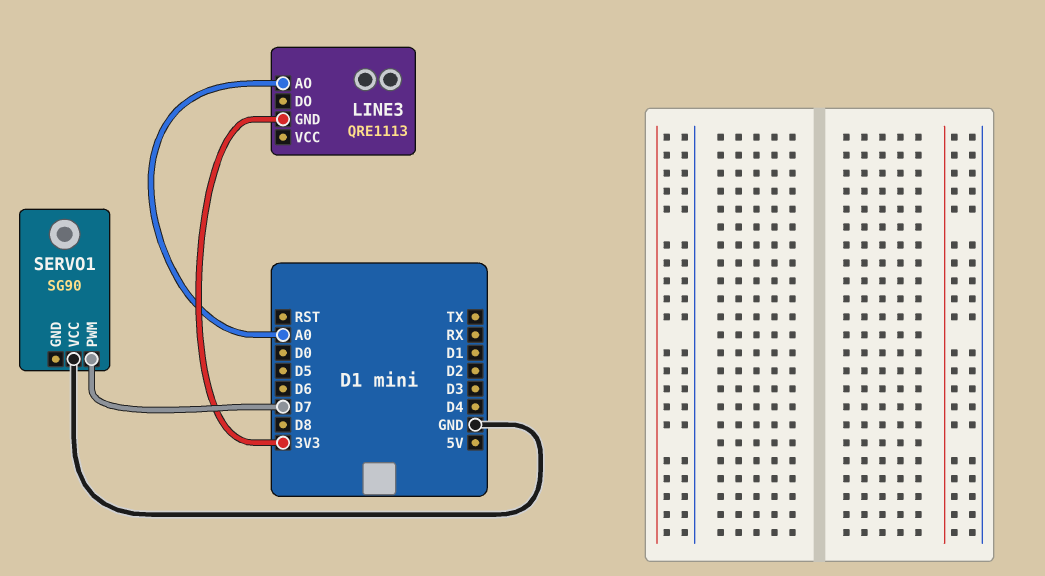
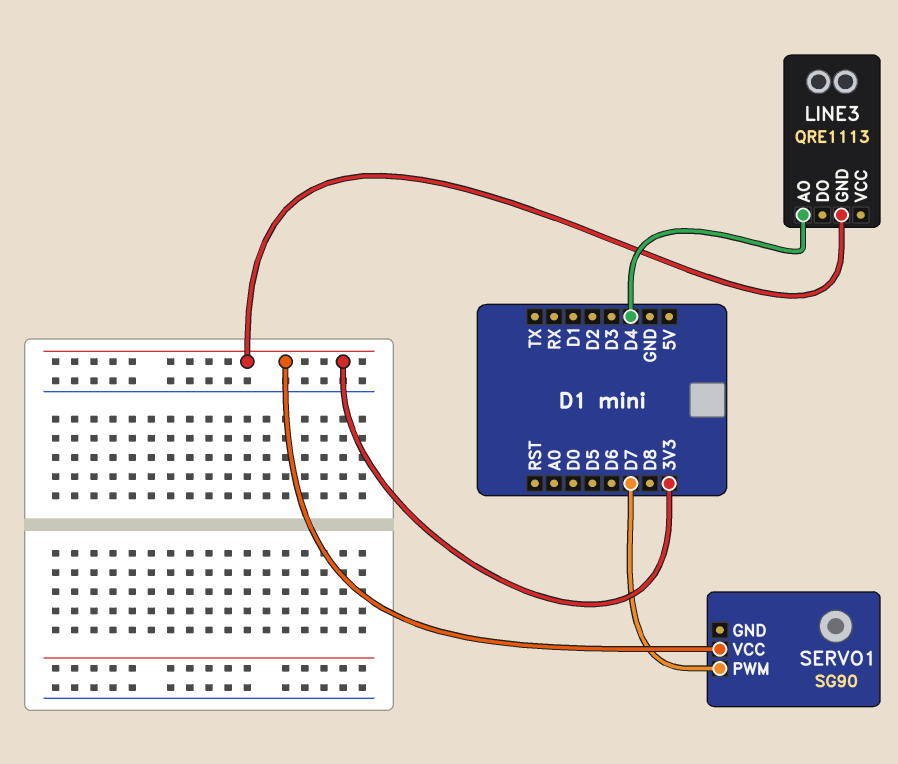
LINE3 pin AO: A0 -> D4
SERVO1 pin VCC: GND -> 3V3

